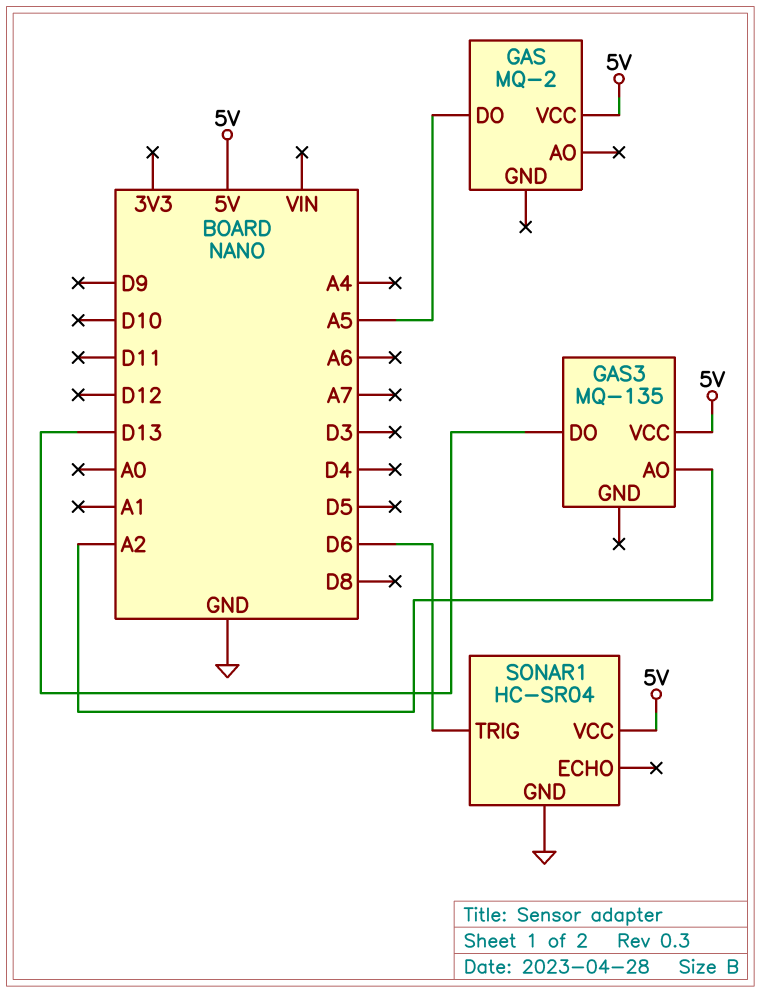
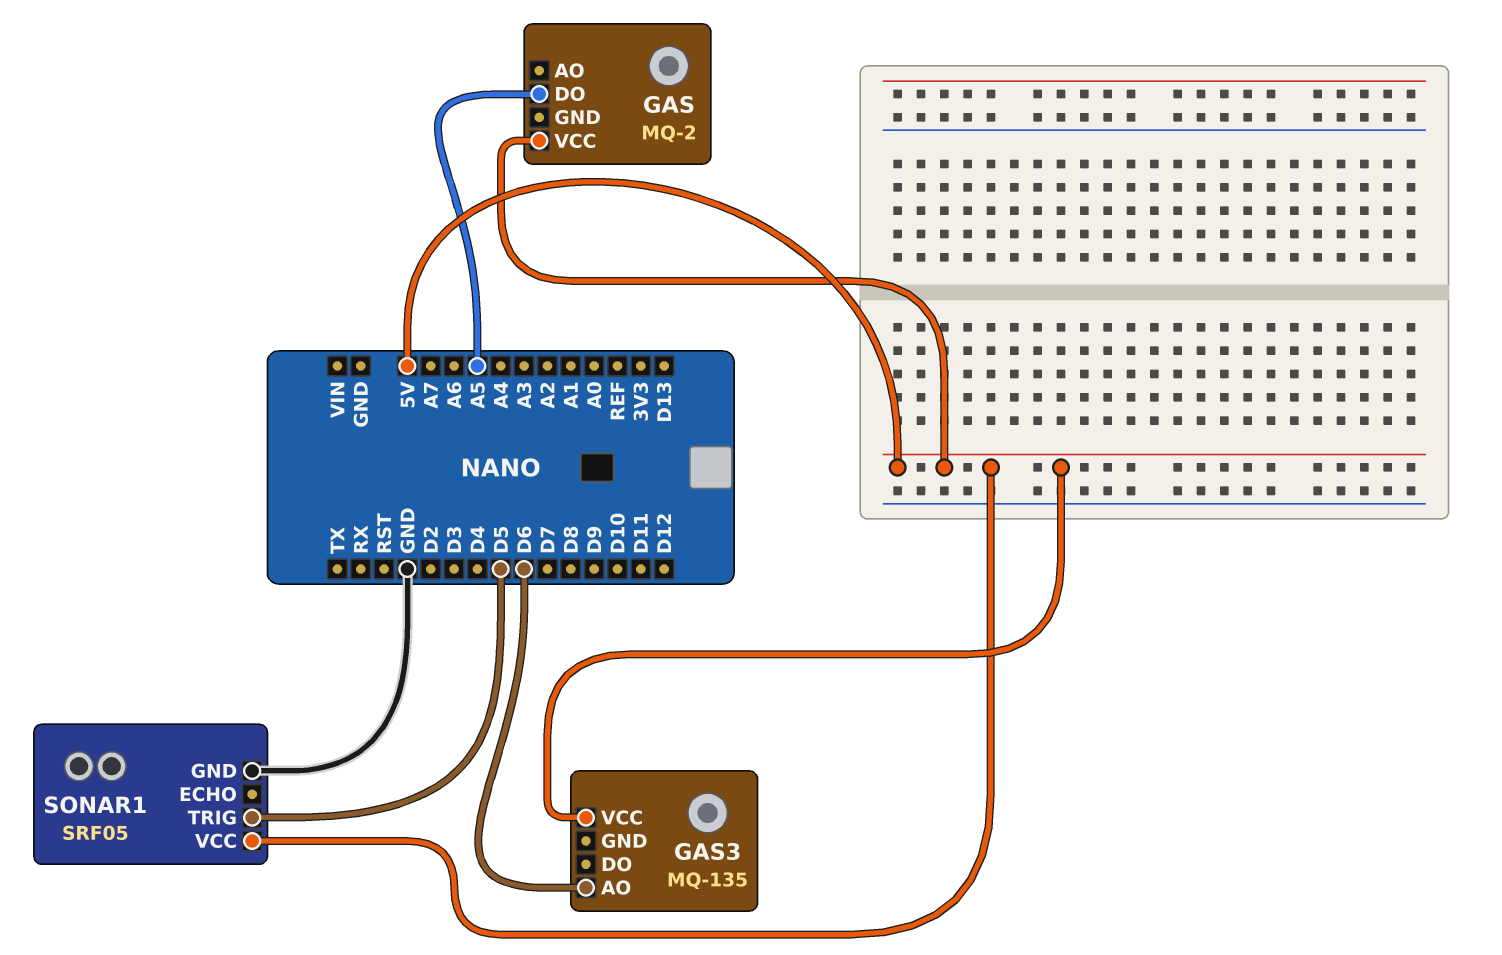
GAS3 pin AO: A2 -> D6
GAS3 pin DO: D13 -> none
SONAR1: HC-SR04 -> SRF05
SONAR1 pin TRIG: D6 -> D5

